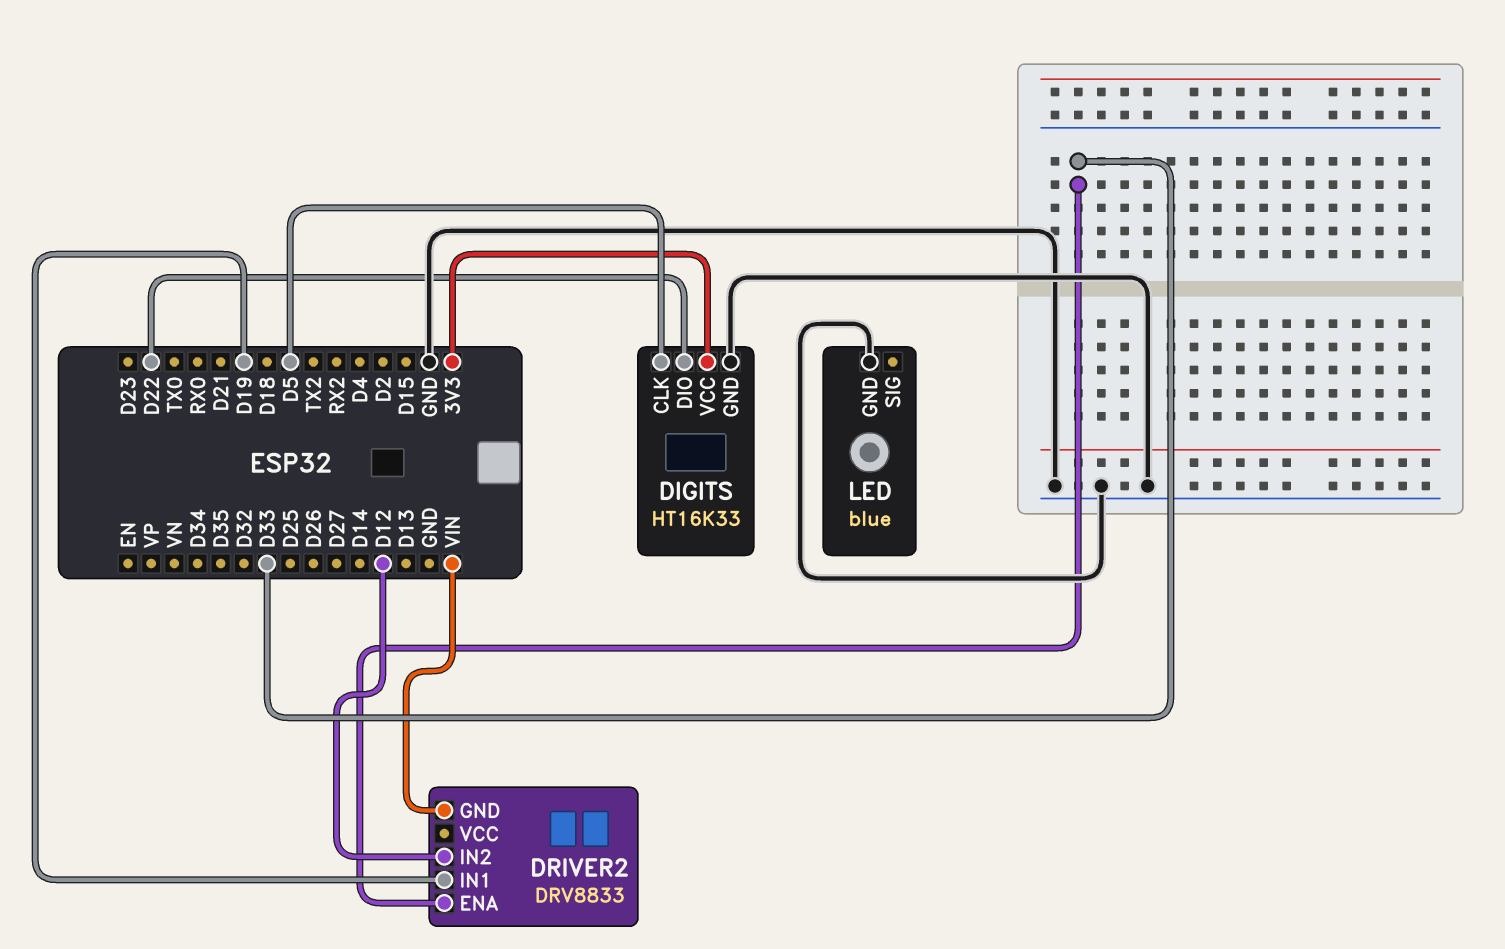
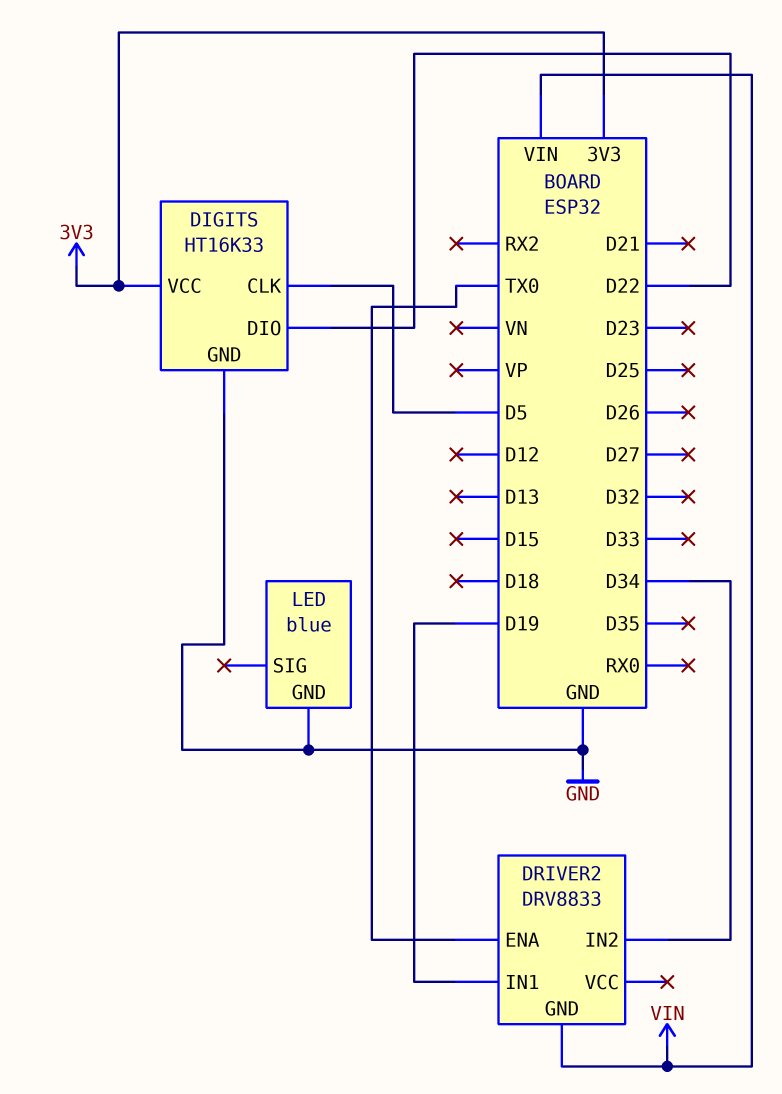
DRIVER2 pin ENA: D33 -> TX0
DRIVER2 pin IN2: D12 -> D34

